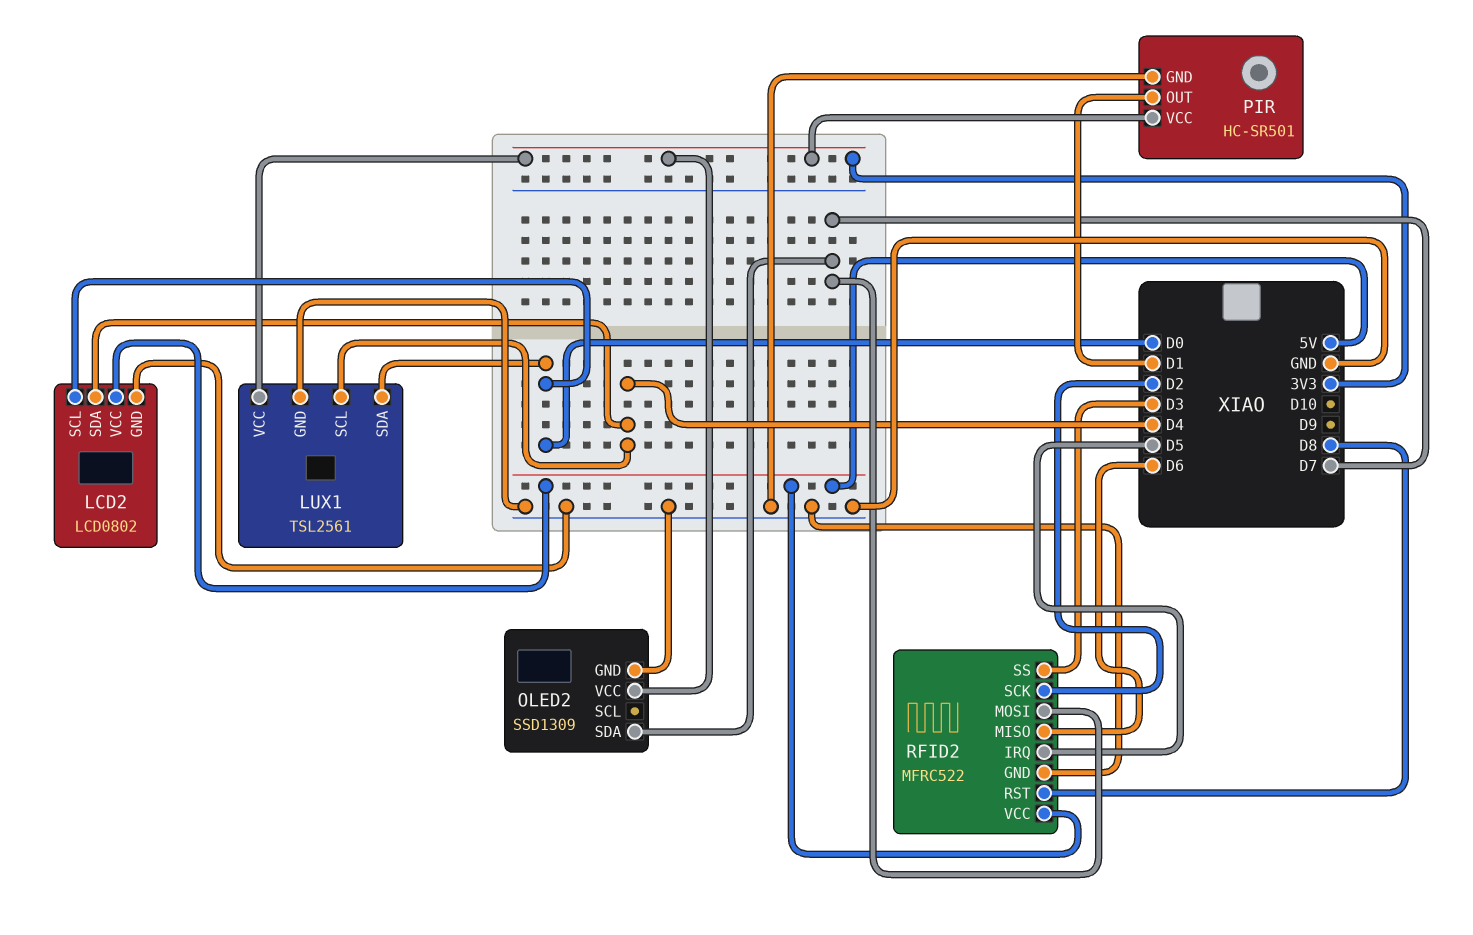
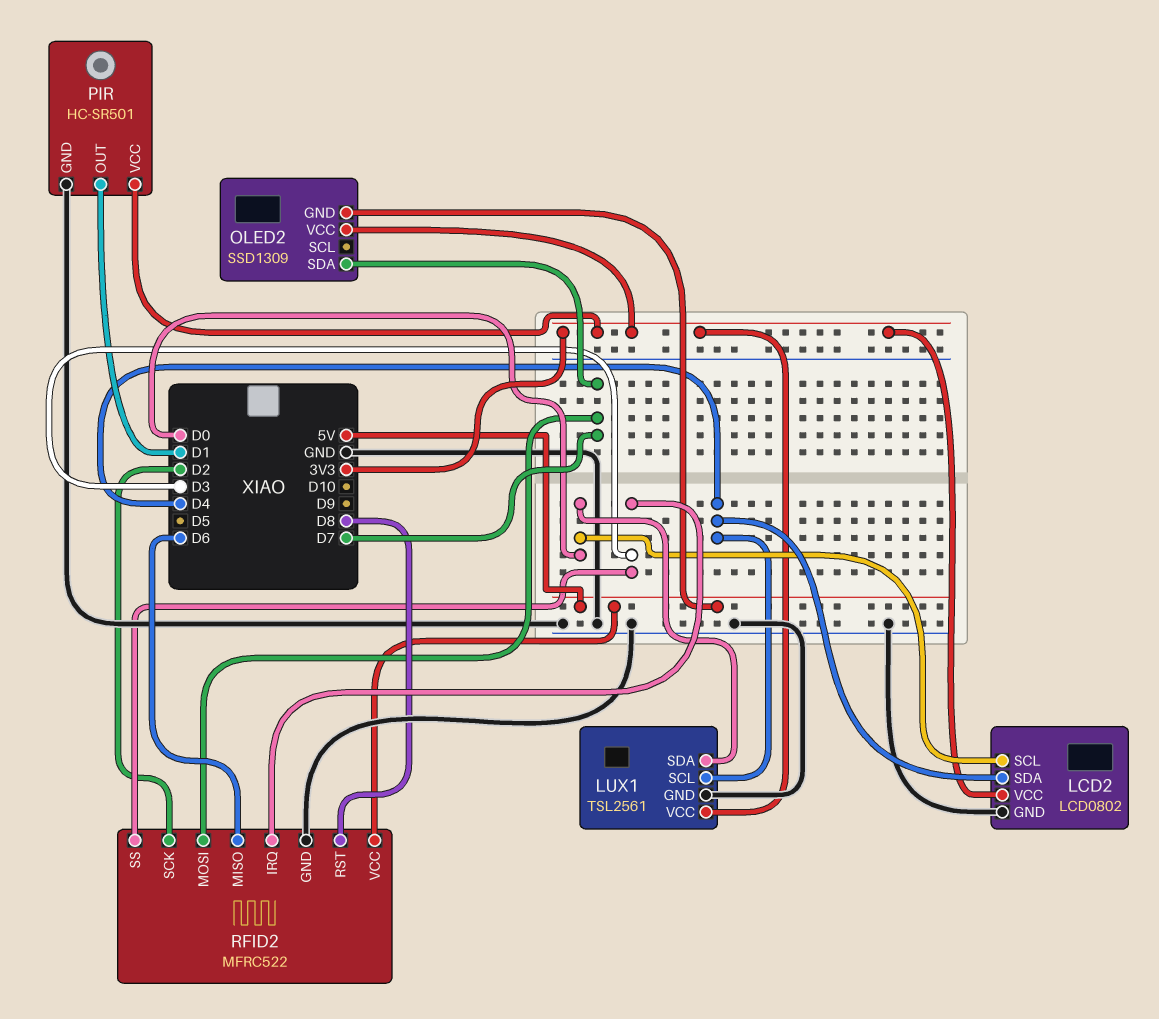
LCD2 pin VCC: 5V -> 3V3
OLED2 pin GND: GND -> 5V
RFID2 pin IRQ: D5 -> D3

